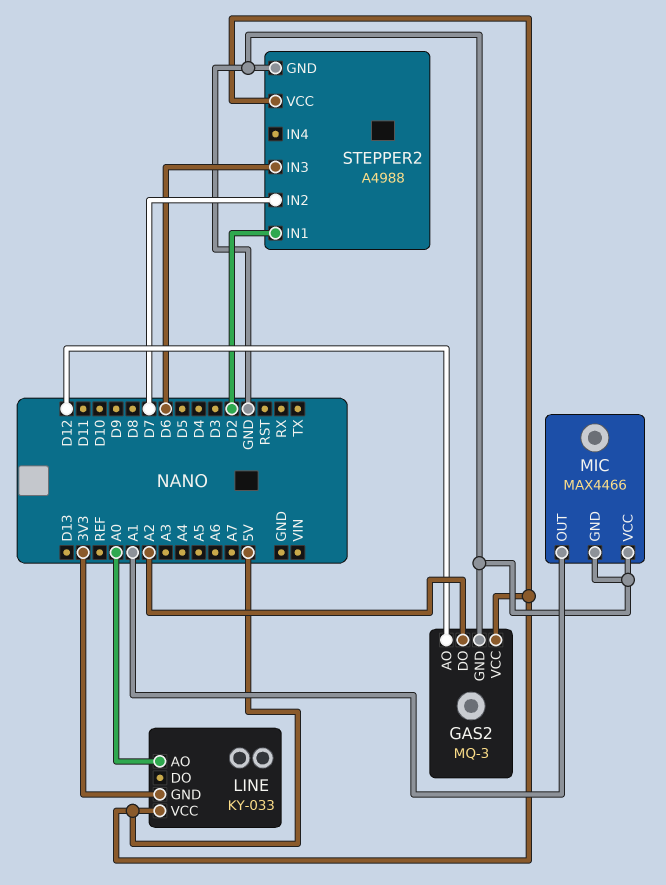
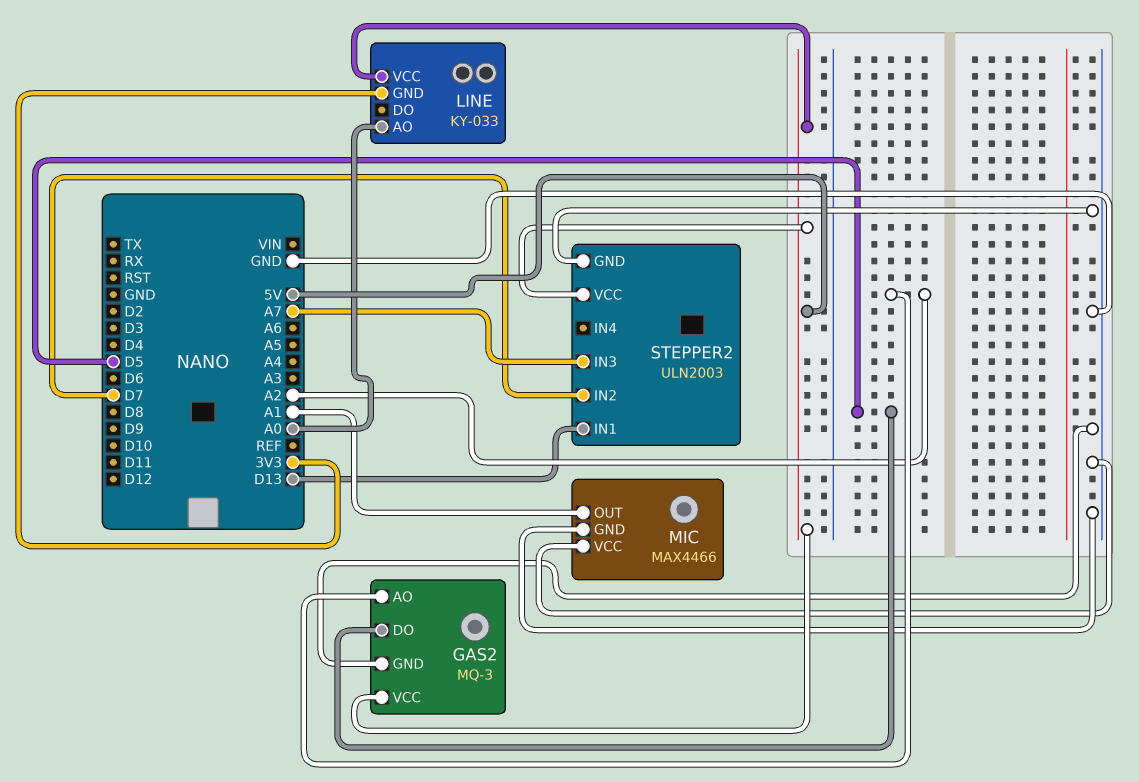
GAS2 pin AO: D12 -> A2
GAS2 pin DO: A2 -> D5
STEPPER2: A4988 -> ULN2003
STEPPER2 pin IN1: D2 -> D13
STEPPER2 pin IN3: D6 -> A7

